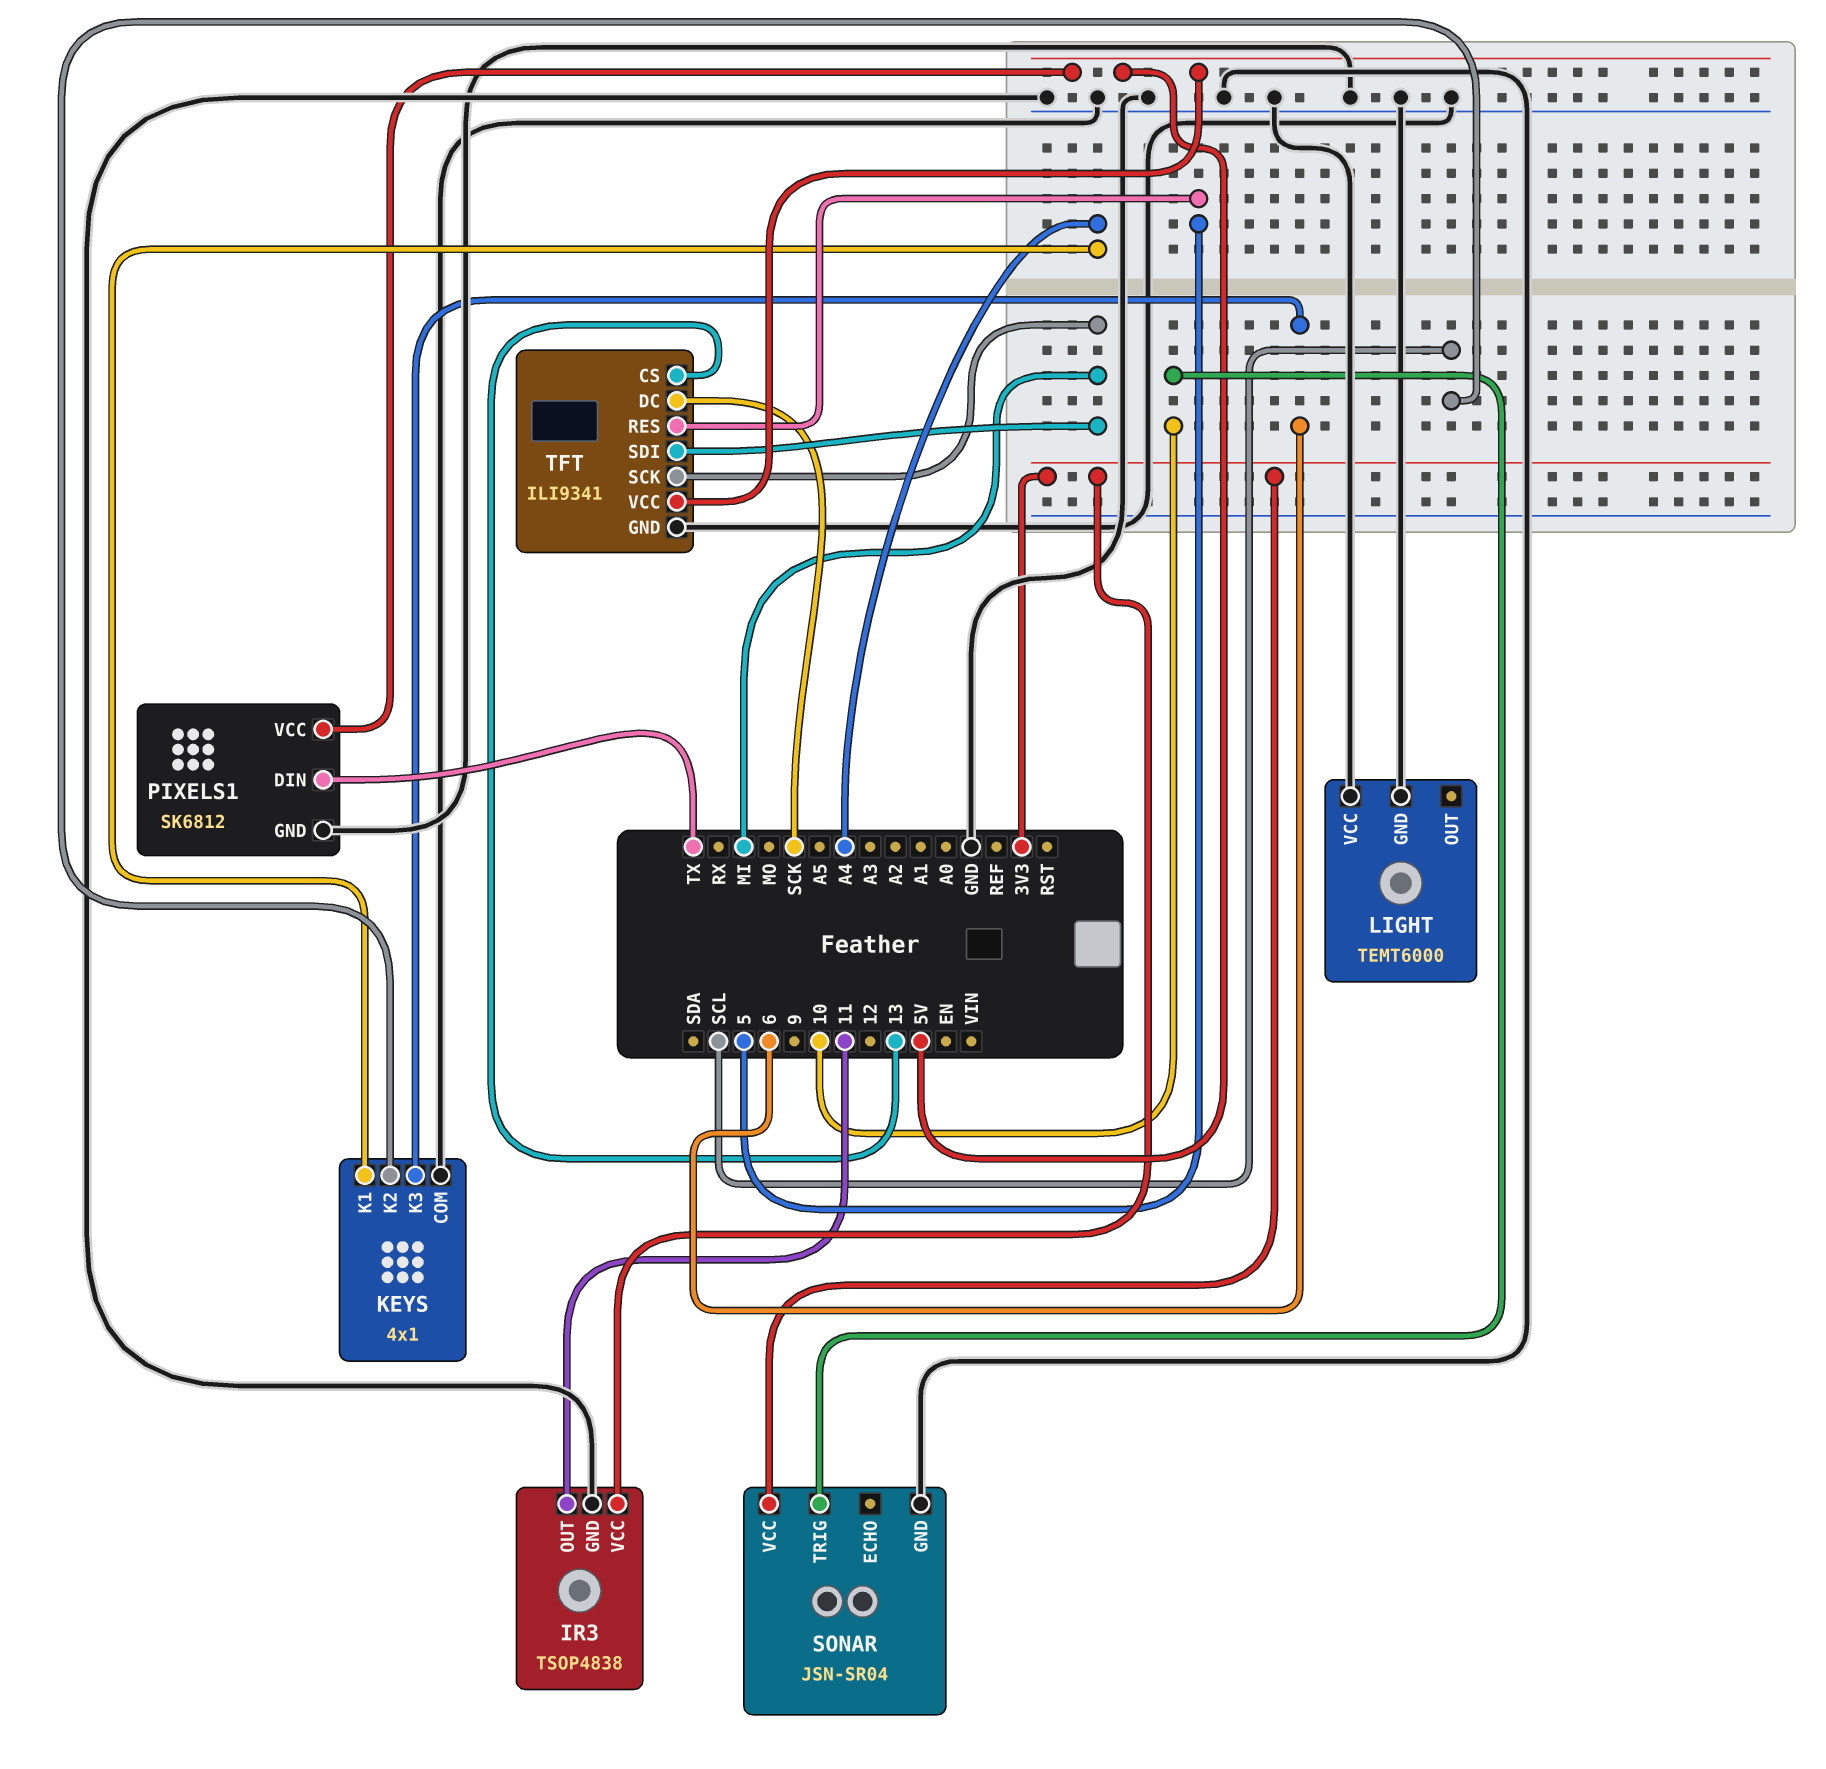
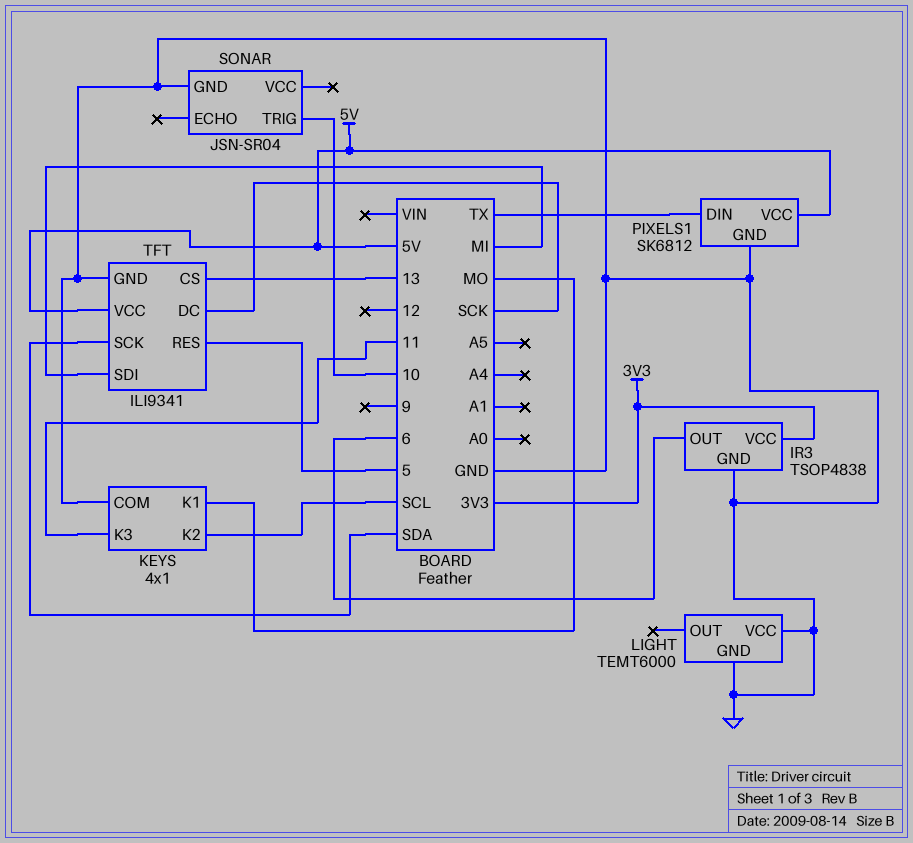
IR3 pin OUT: 11 -> 6
KEYS pin K1: A4 -> MO
KEYS pin K3: 6 -> 11
SONAR pin VCC: 3V3 -> none
TFT pin SCK: MI -> SDA

